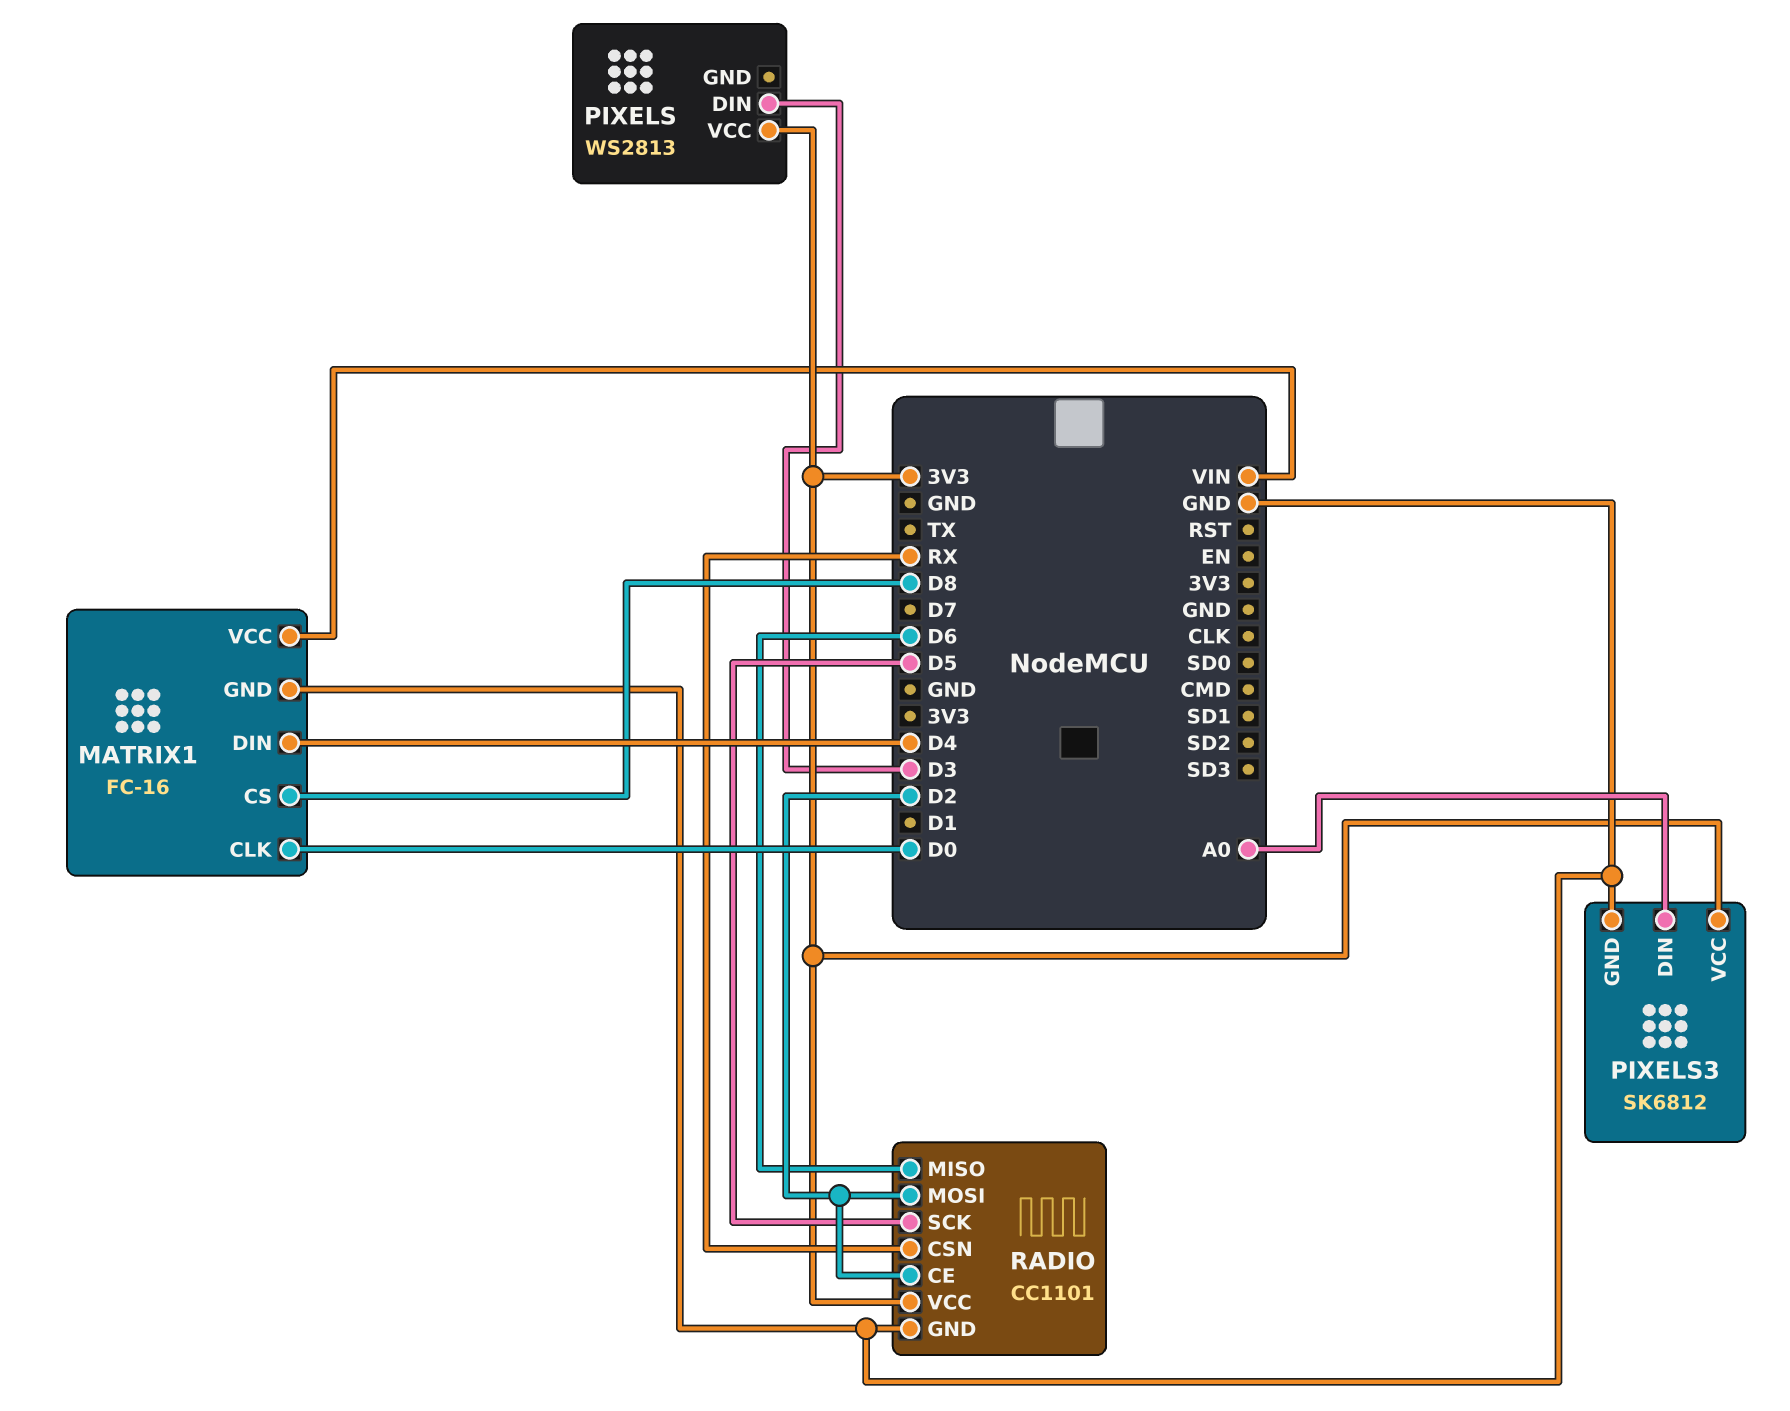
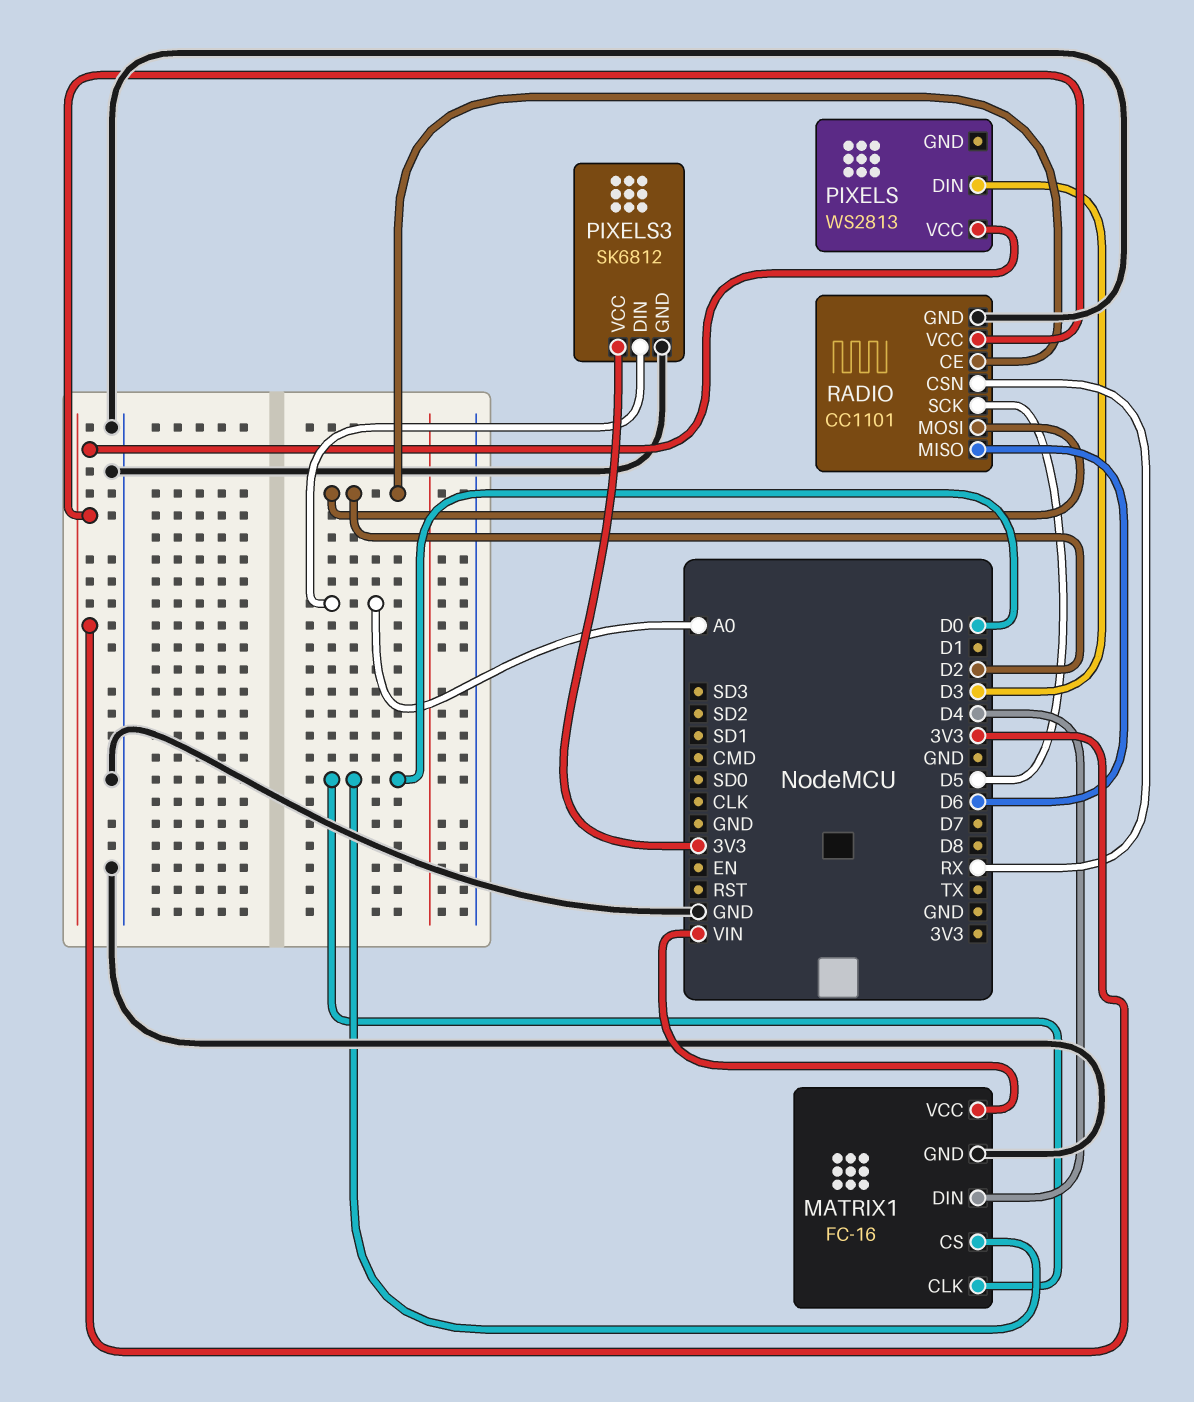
MATRIX1 pin CS: D8 -> D0

